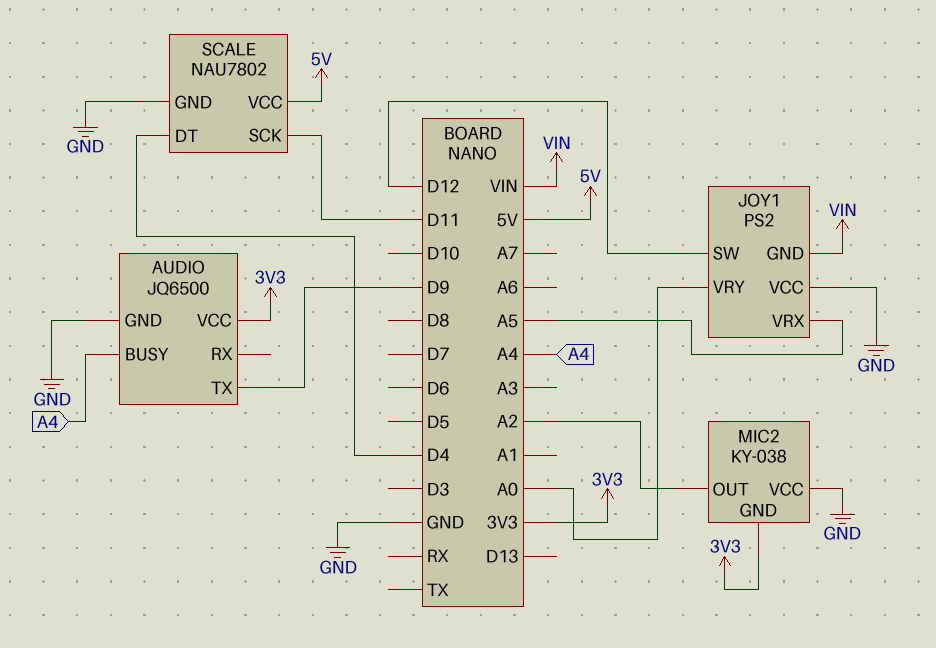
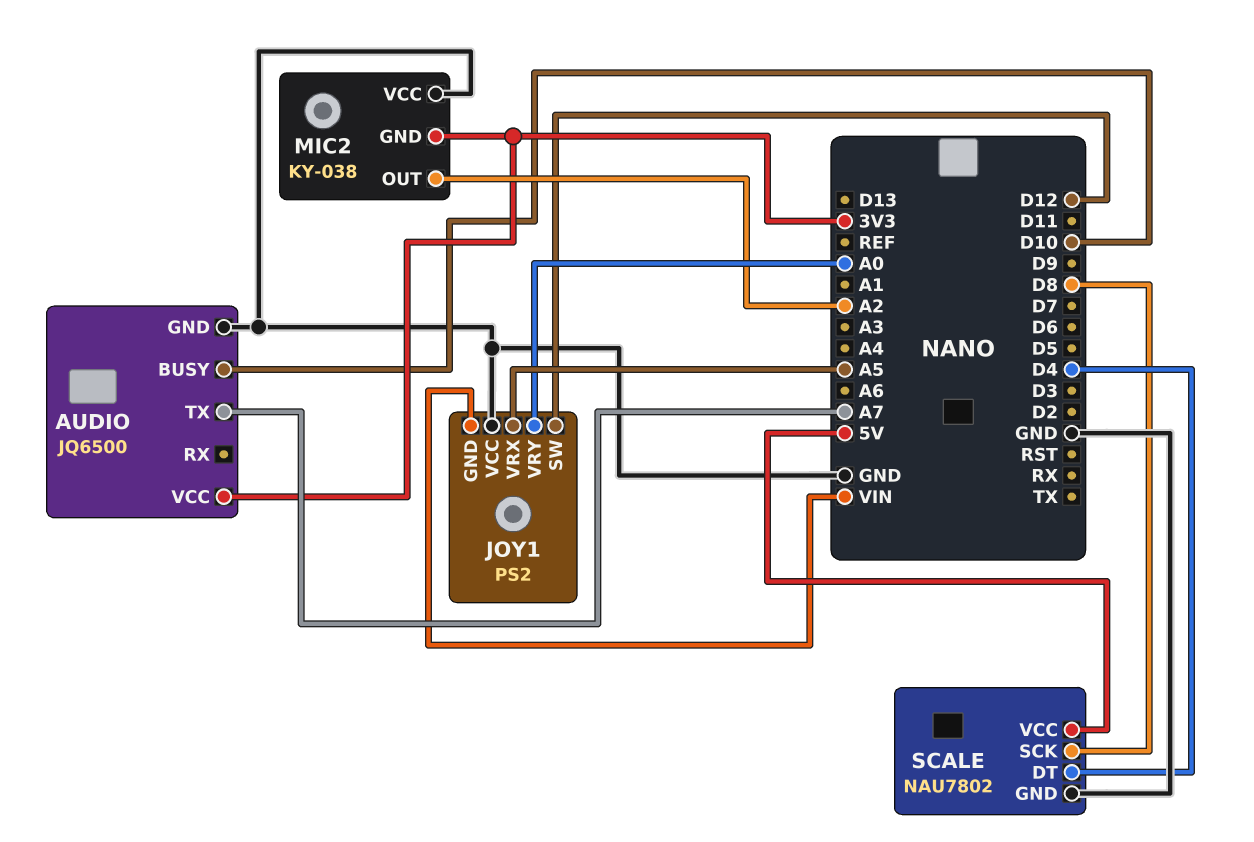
AUDIO pin BUSY: A4 -> D10
AUDIO pin TX: D9 -> A7
SCALE pin SCK: D11 -> D8

